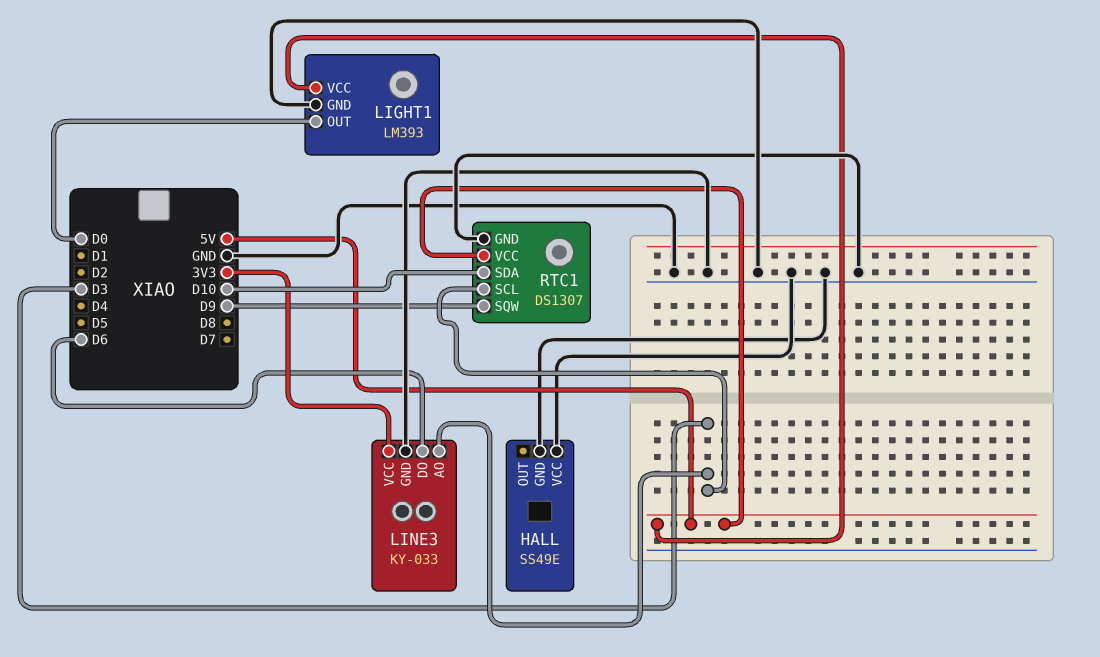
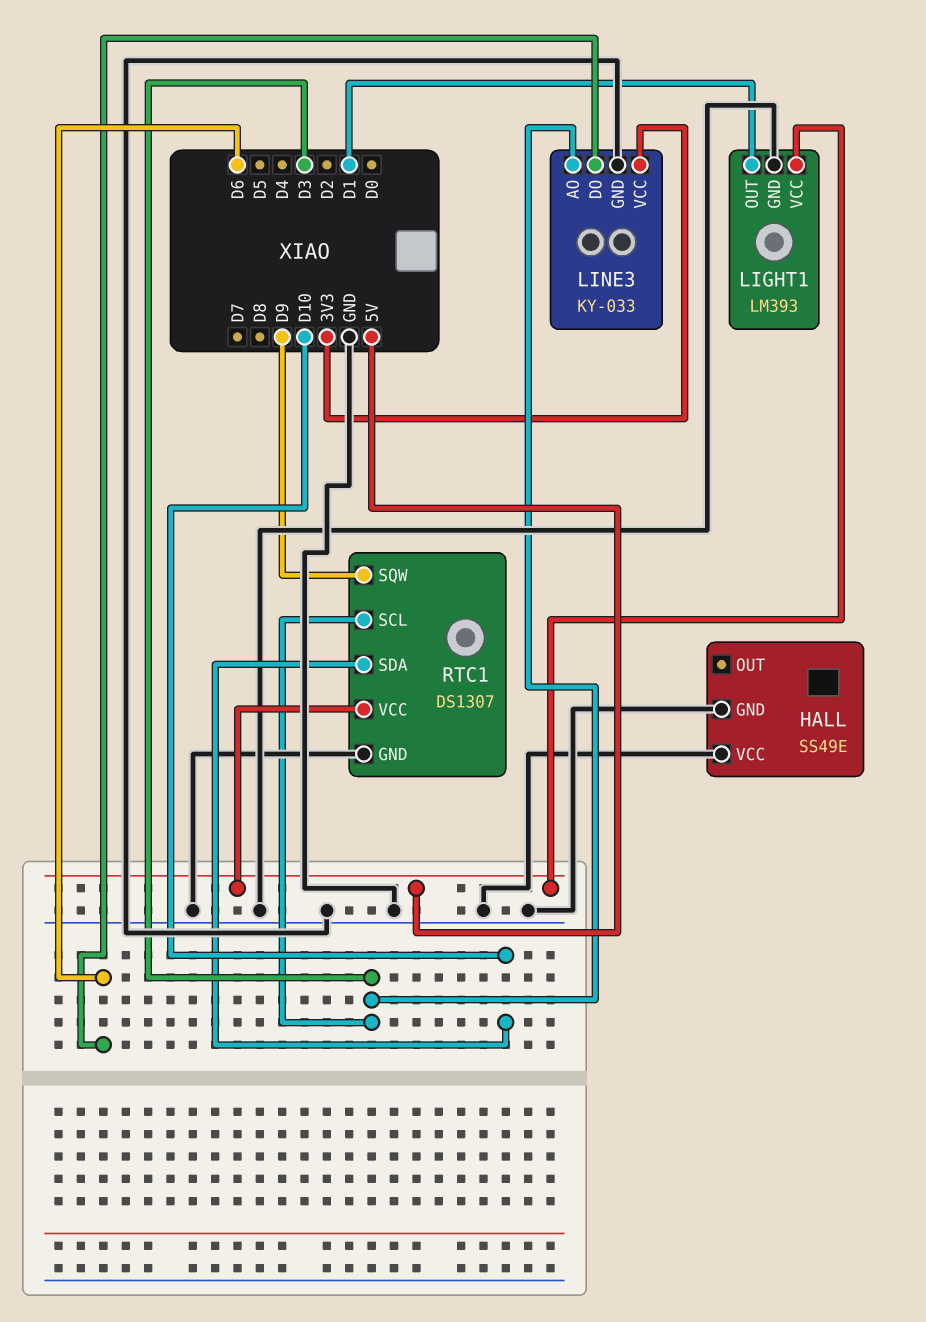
LIGHT1 pin OUT: D0 -> D1

